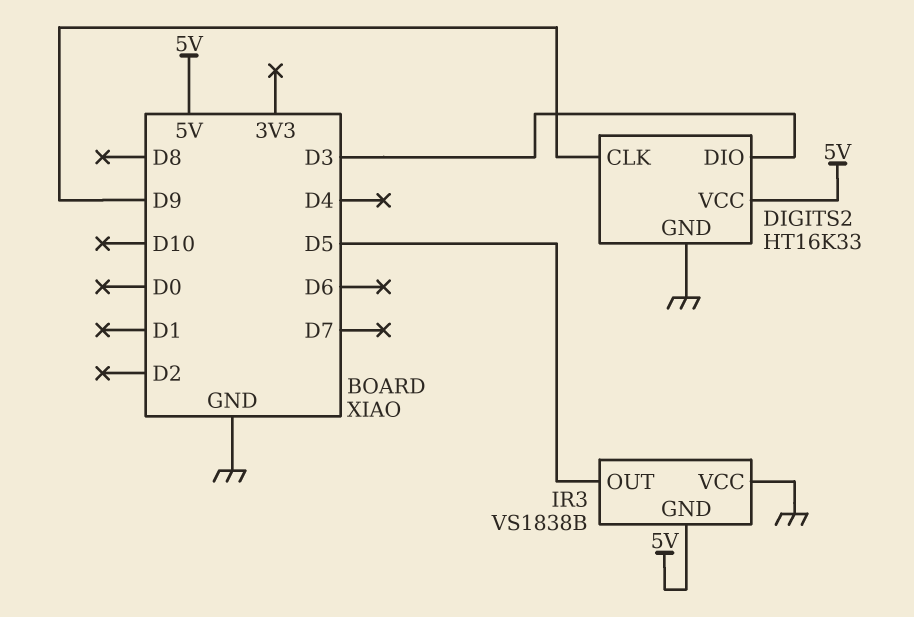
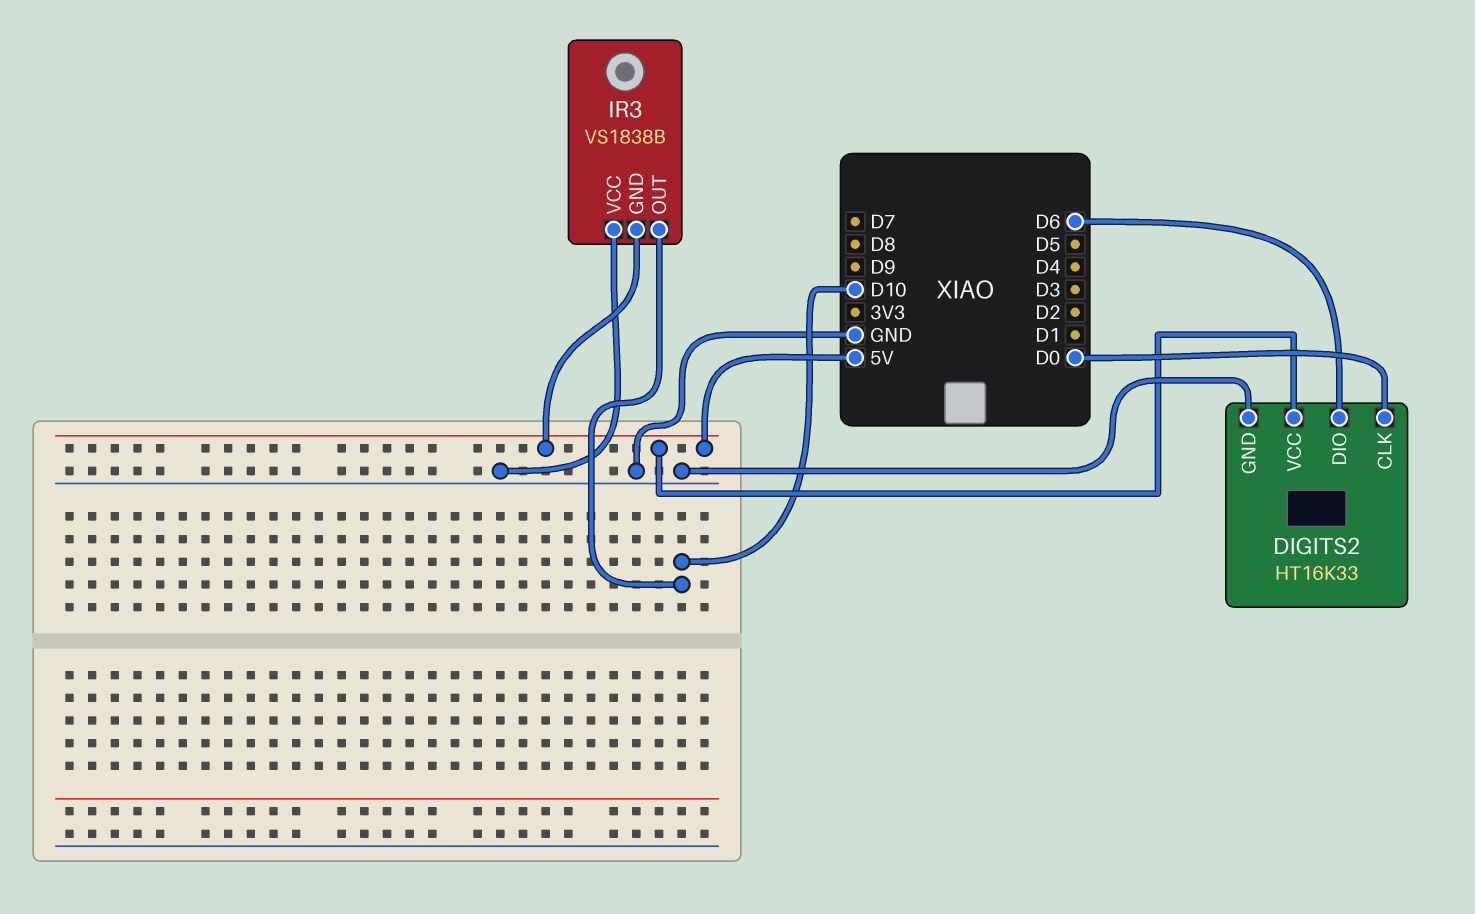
DIGITS2 pin CLK: D9 -> D0
DIGITS2 pin DIO: D3 -> D6
IR3 pin OUT: D5 -> D10

